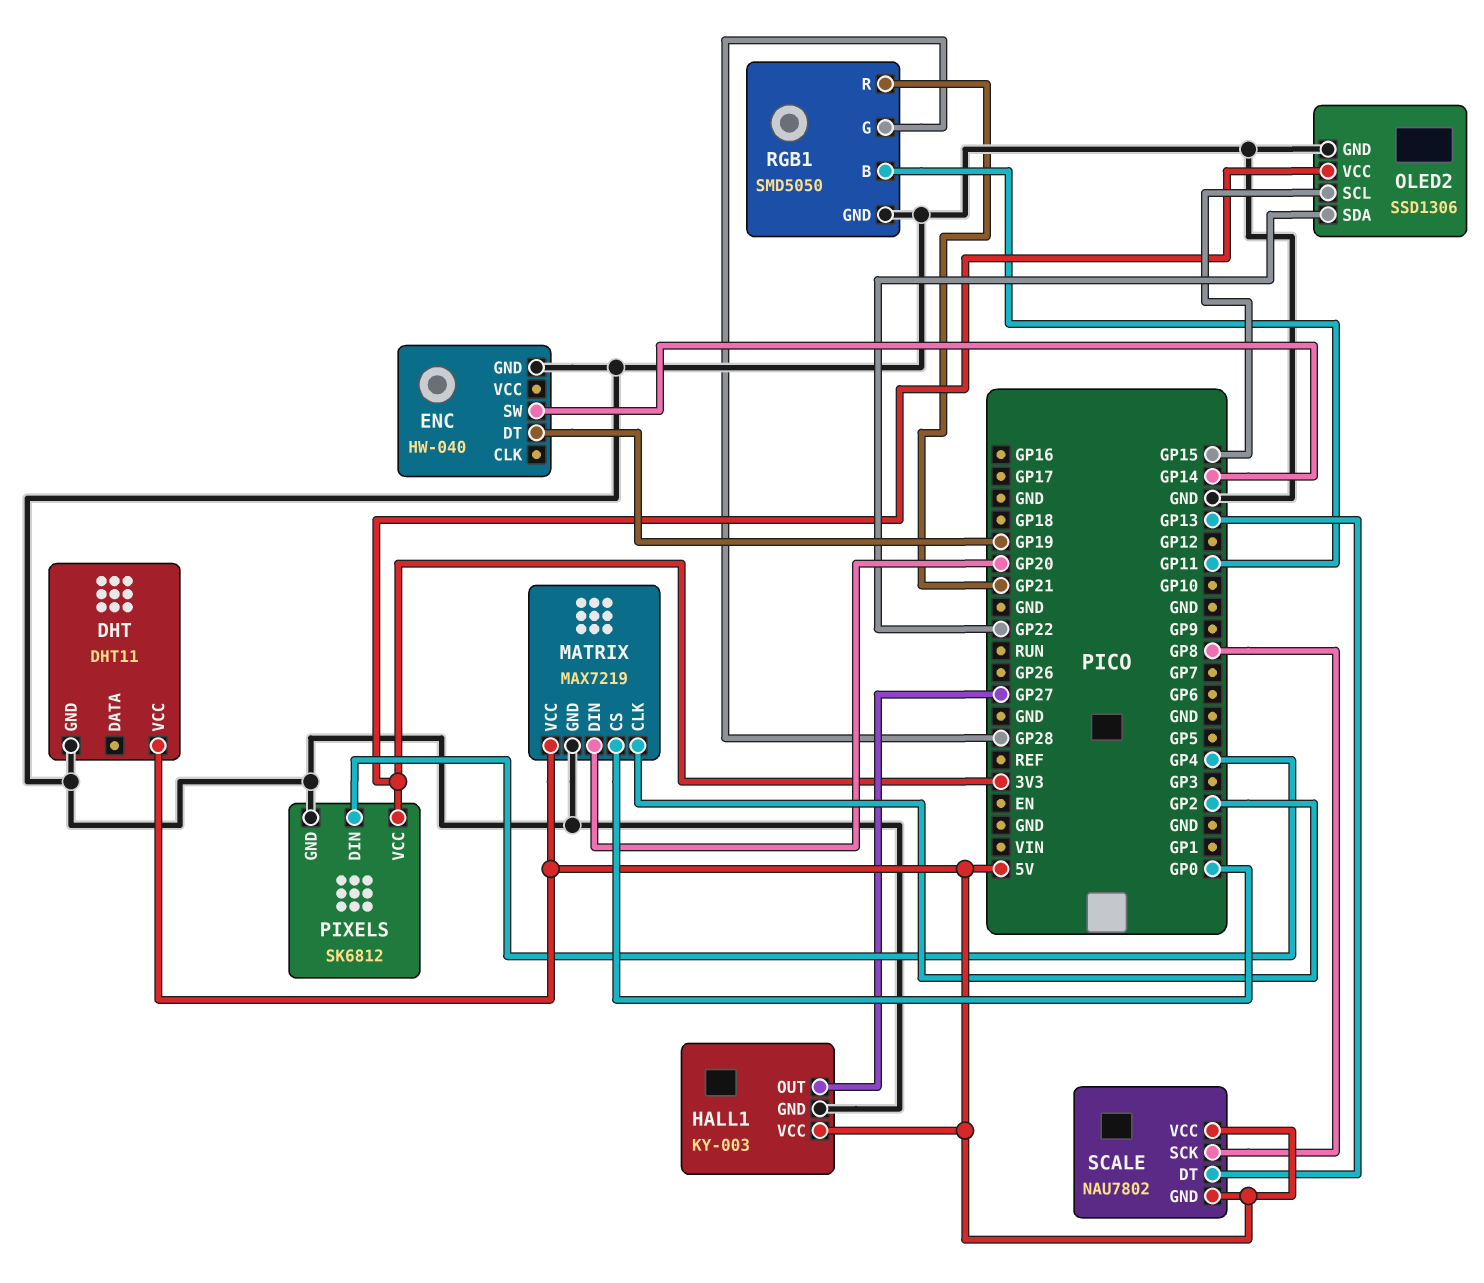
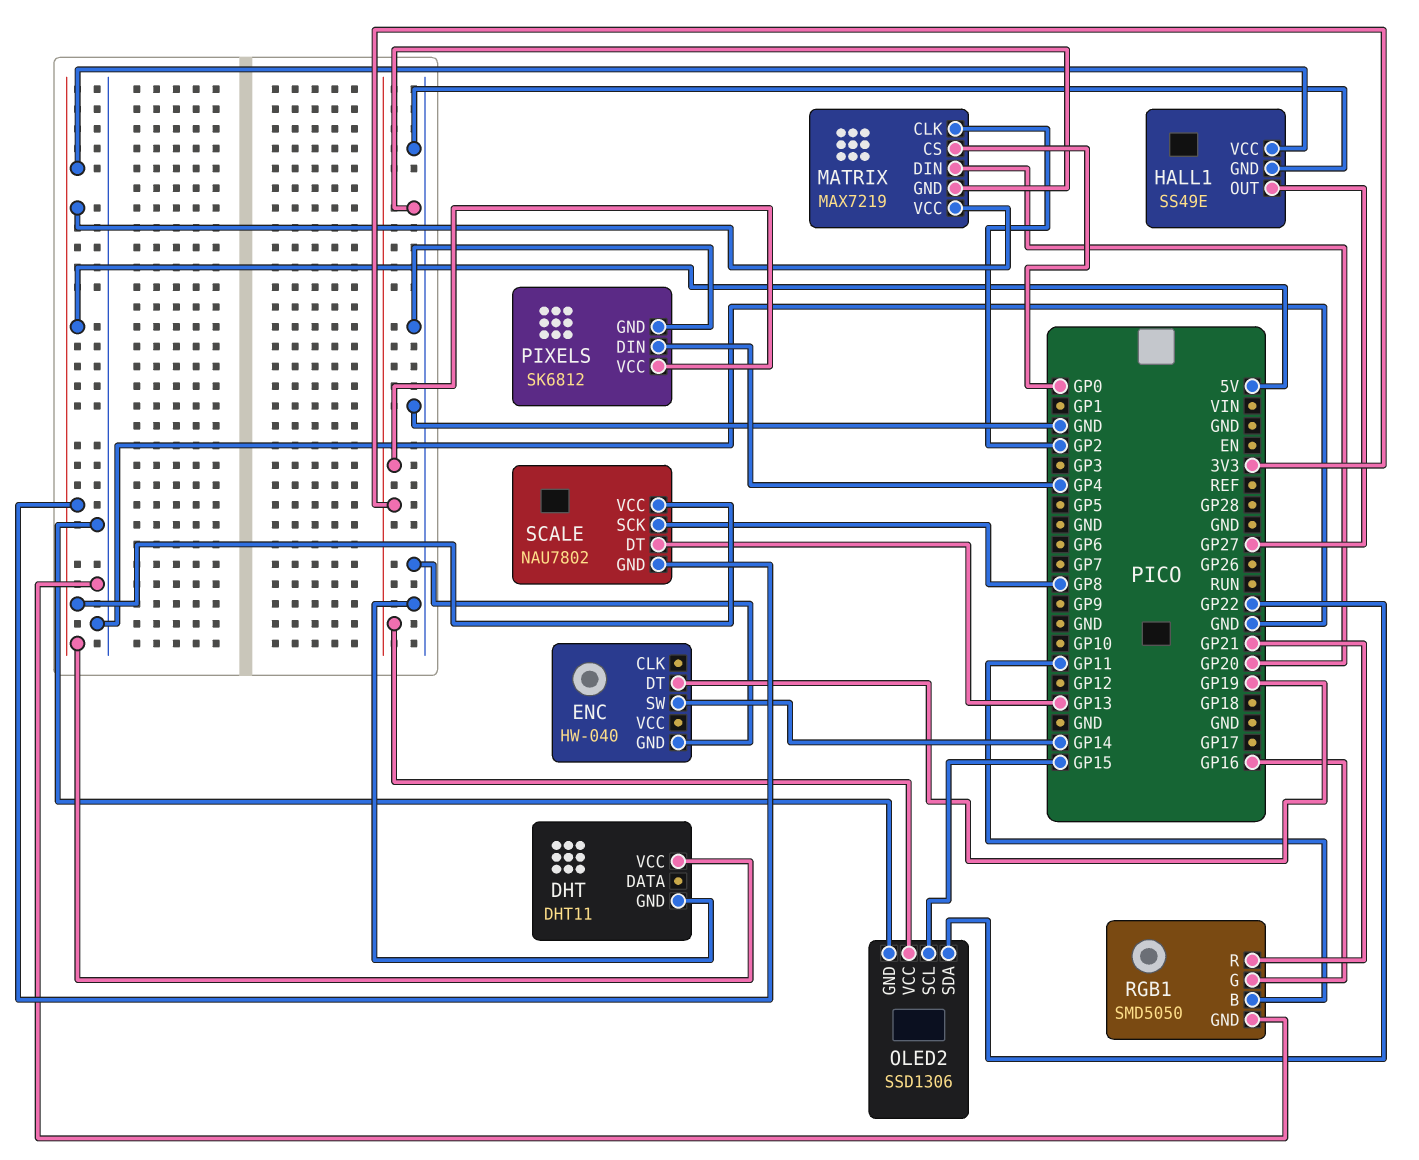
HALL1: KY-003 -> SS49E
RGB1 pin G: GP28 -> GP16

